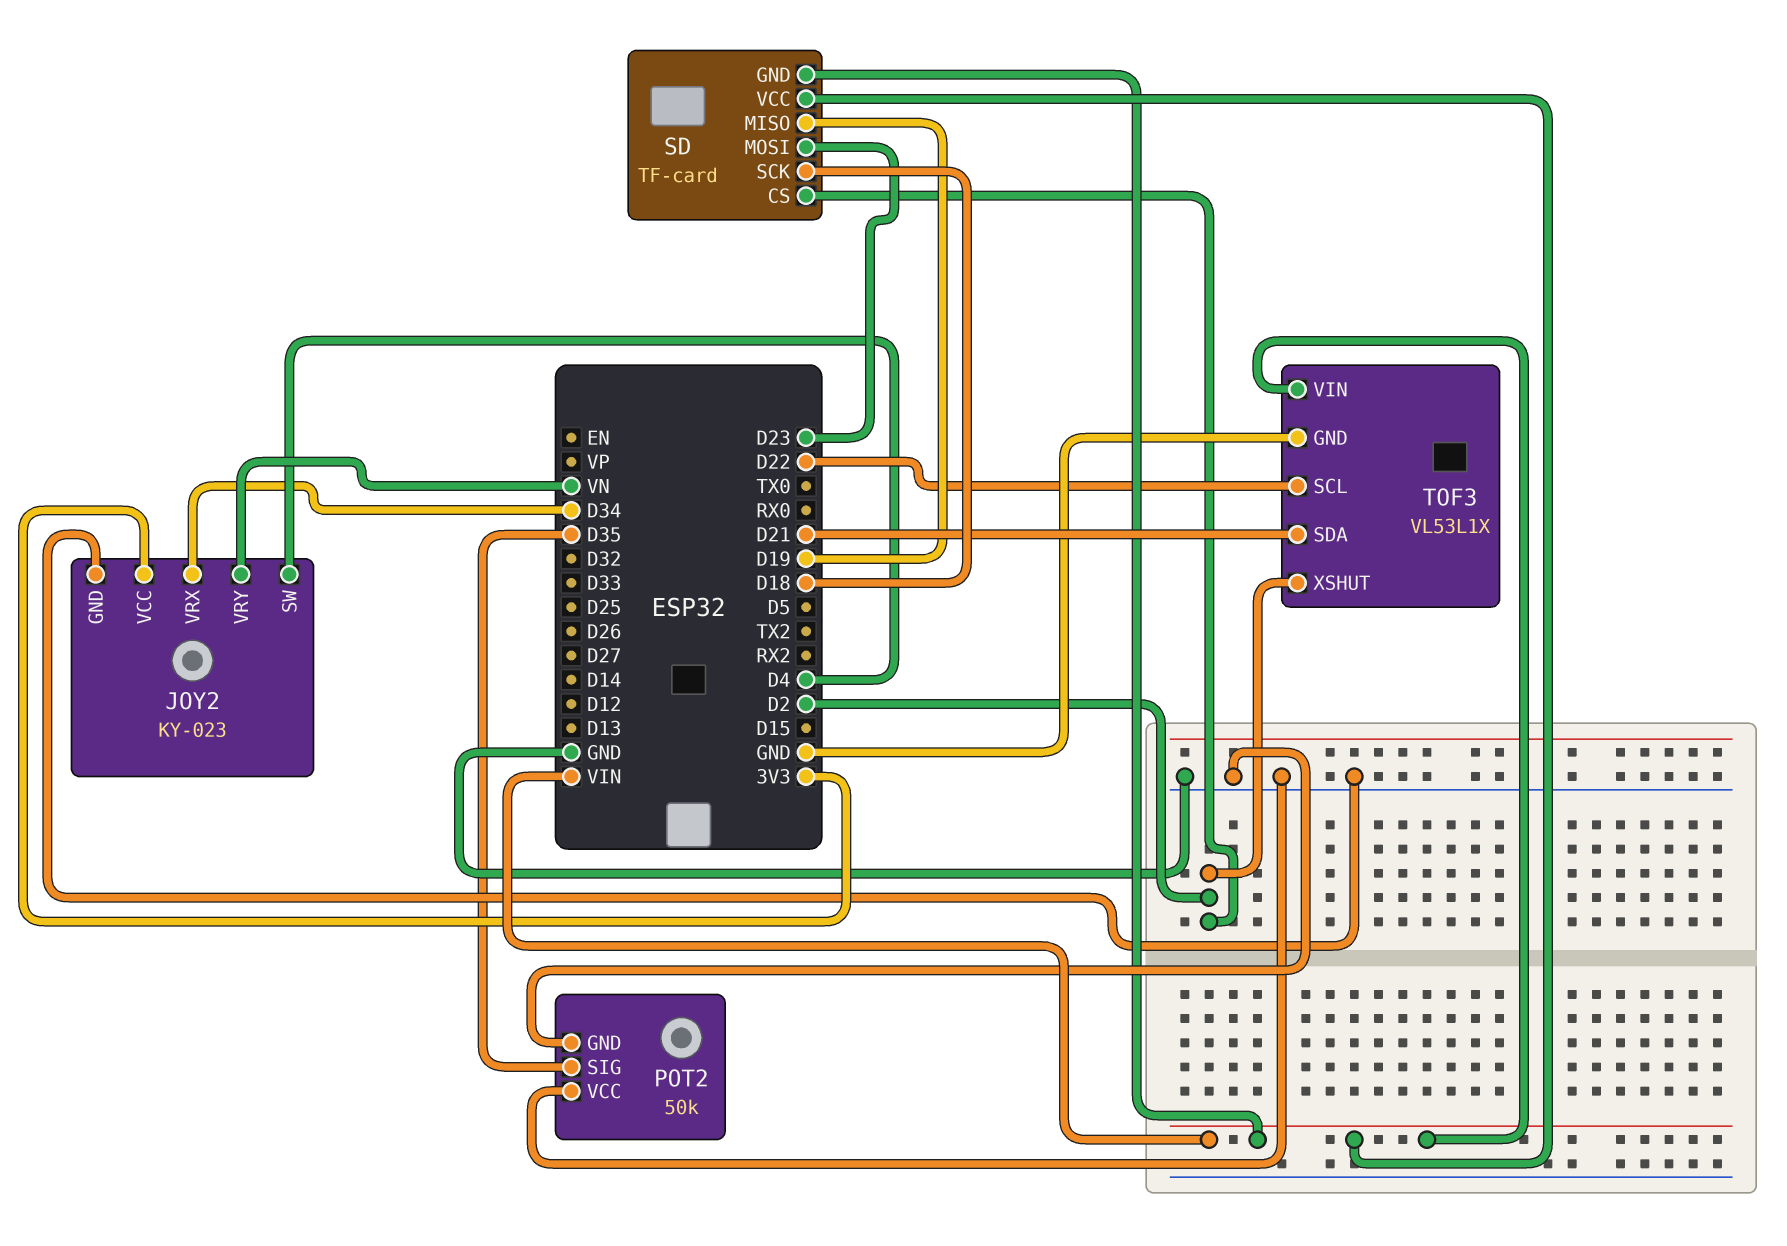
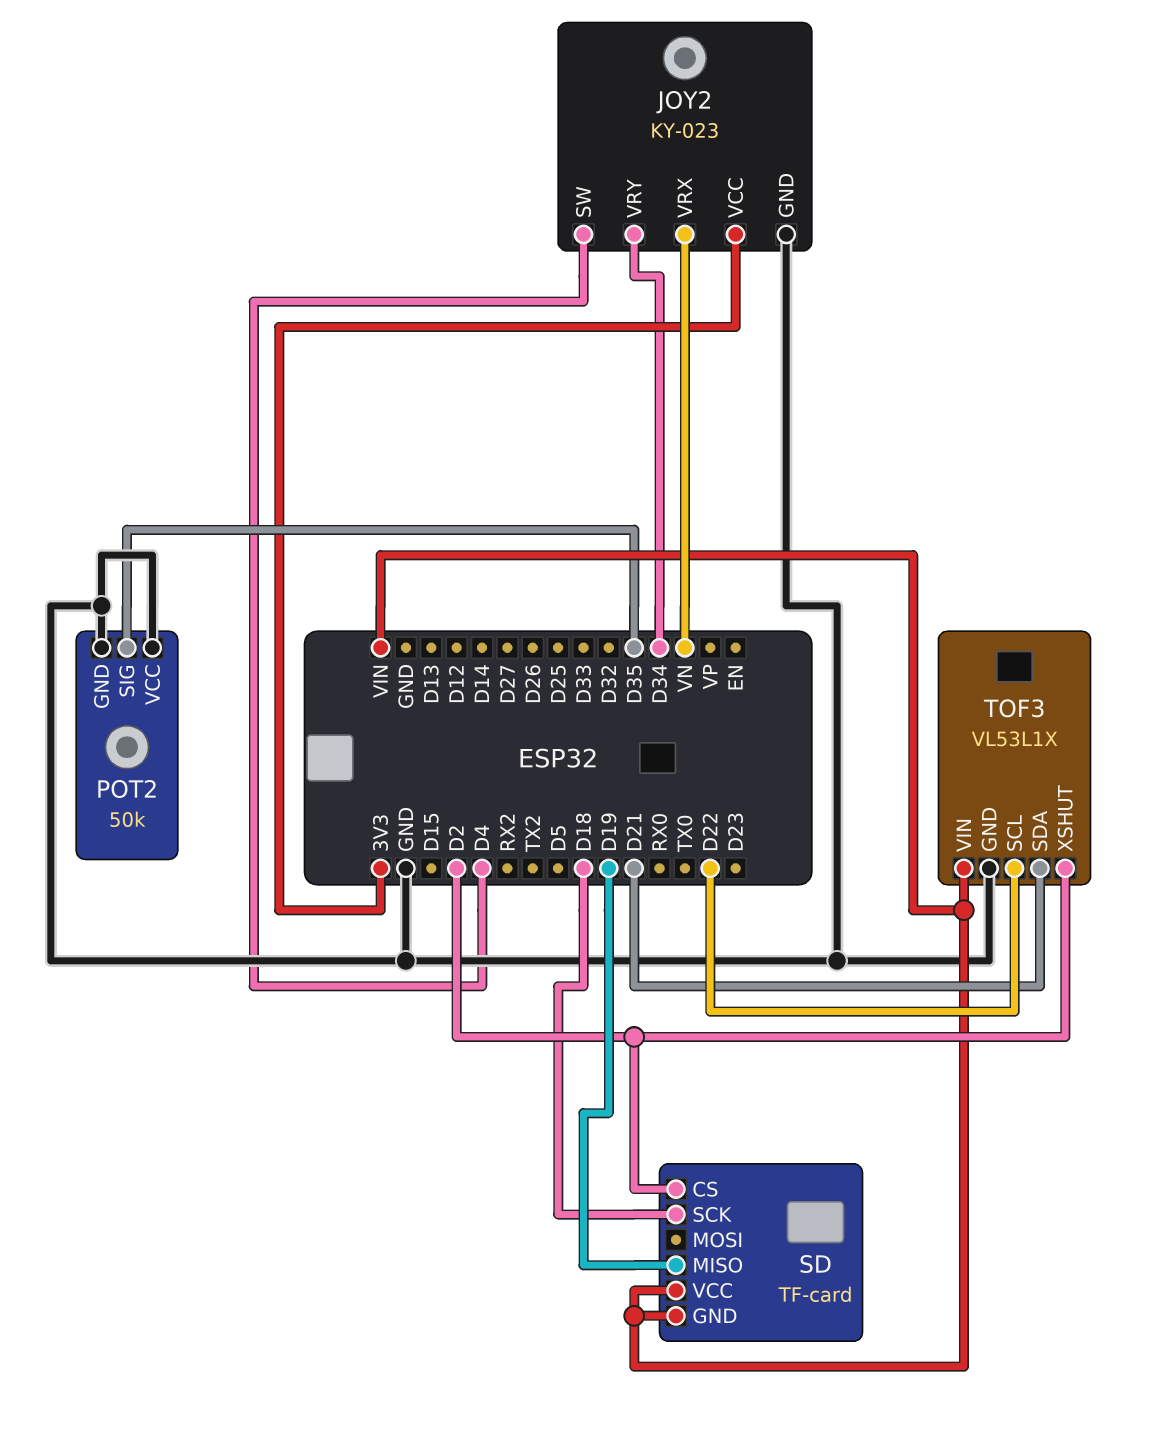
JOY2 pin VRX: D34 -> VN
JOY2 pin VRY: VN -> D34
SD pin MOSI: D23 -> none

